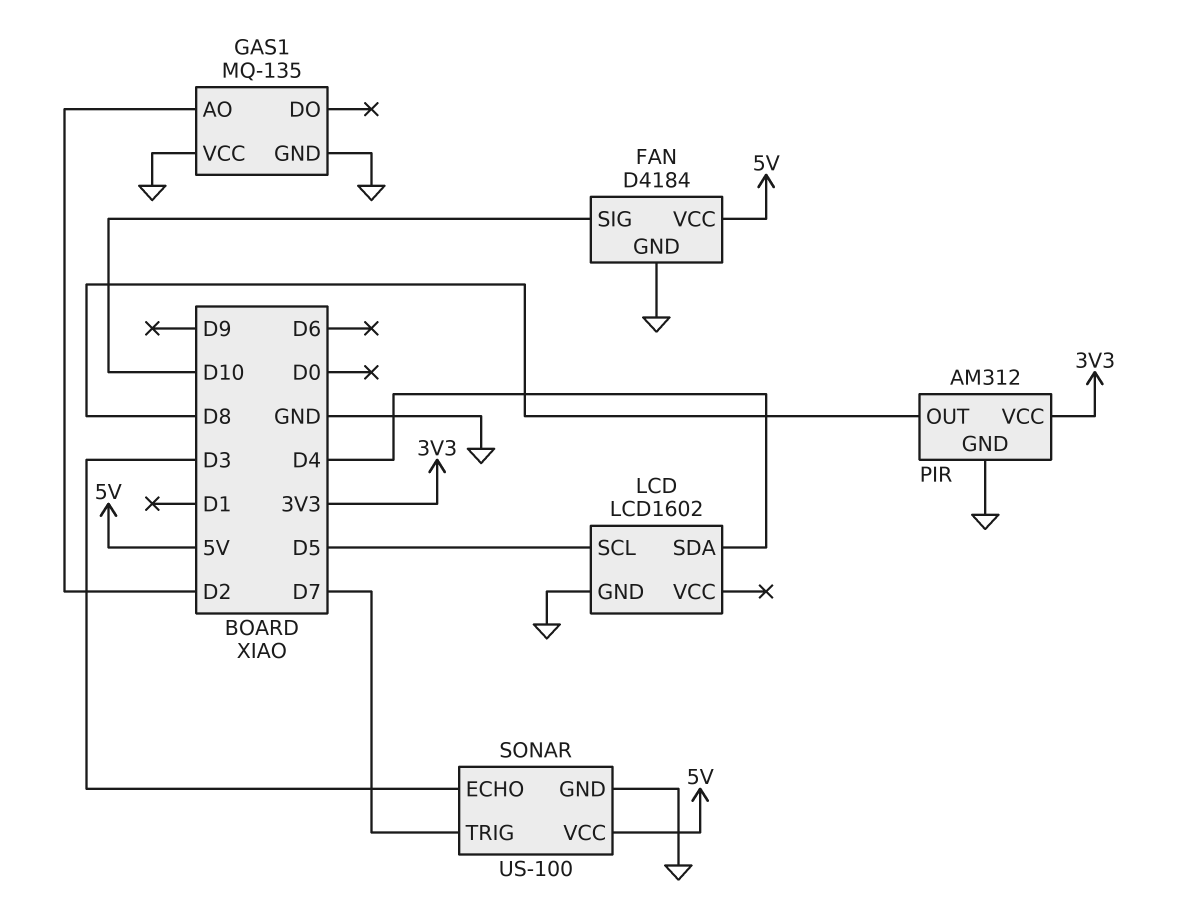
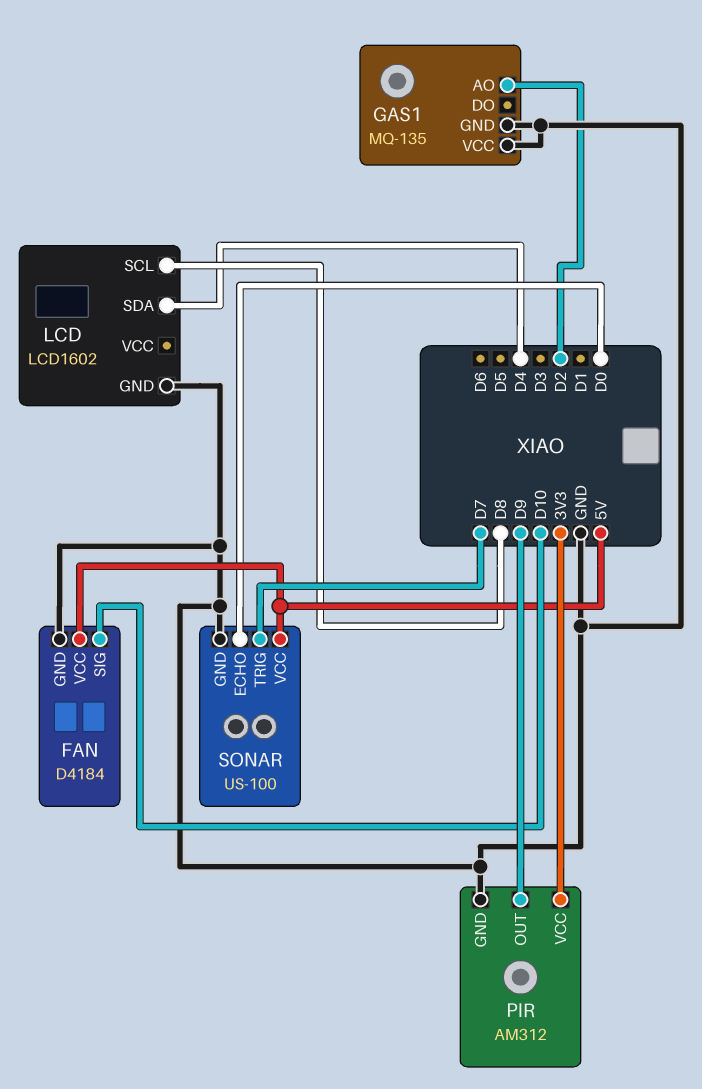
LCD pin SCL: D5 -> D8
PIR pin OUT: D8 -> D9
SONAR pin ECHO: D3 -> D0

